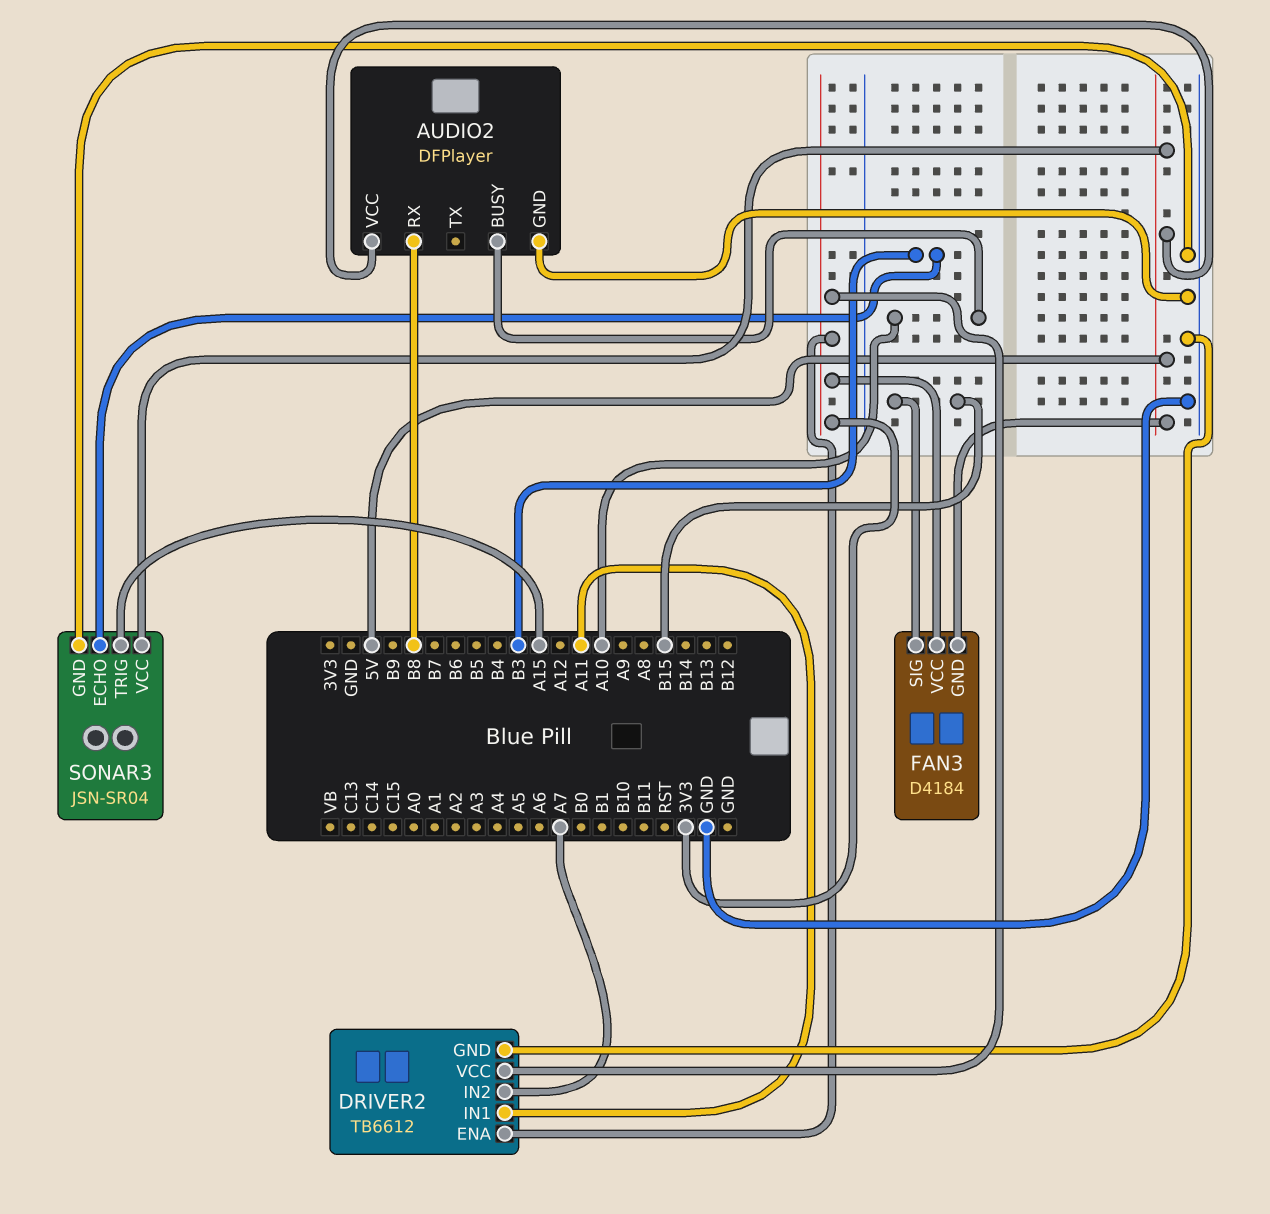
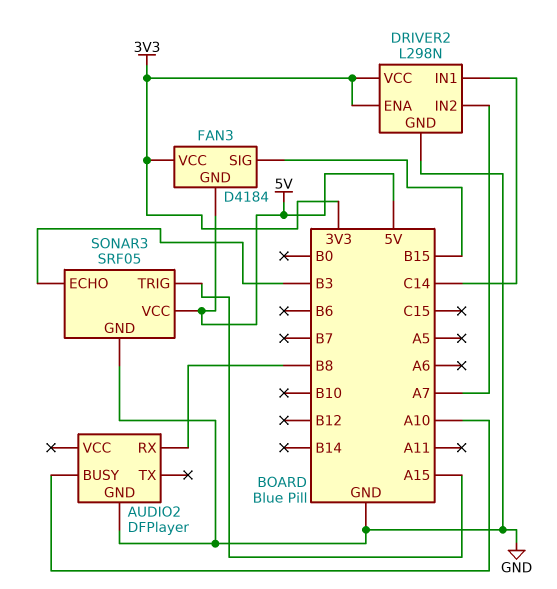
AUDIO2 pin VCC: 5V -> none
DRIVER2: TB6612 -> L298N
DRIVER2 pin IN1: A11 -> C14
SONAR3: JSN-SR04 -> SRF05

